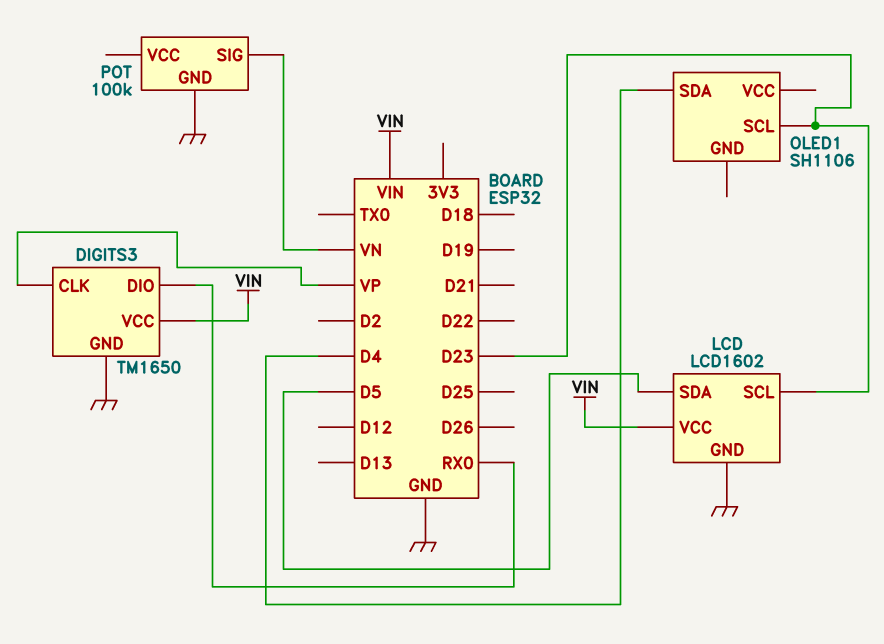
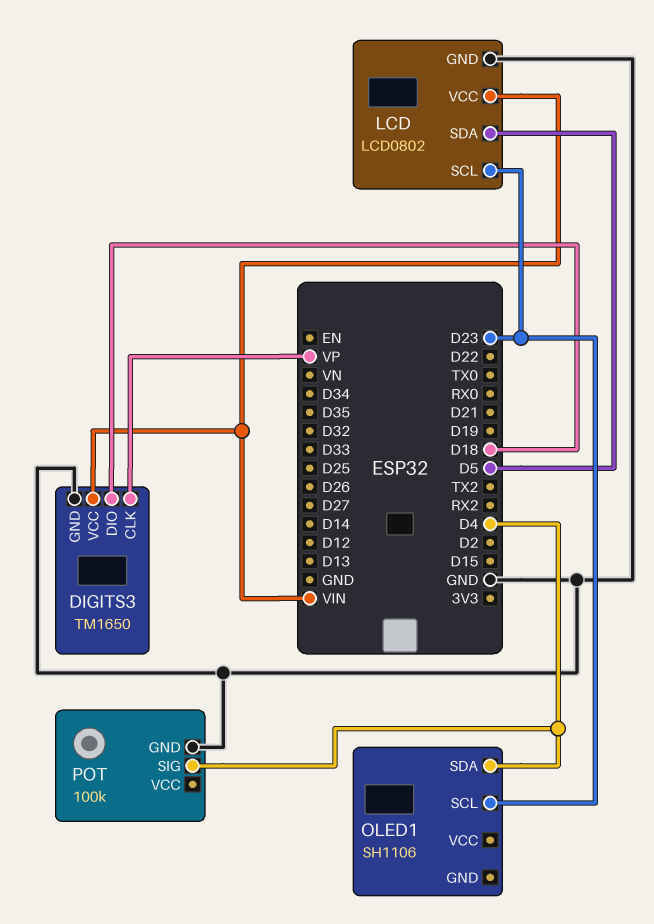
DIGITS3 pin DIO: RX0 -> D18
LCD: LCD1602 -> LCD0802
POT pin SIG: VN -> D4

